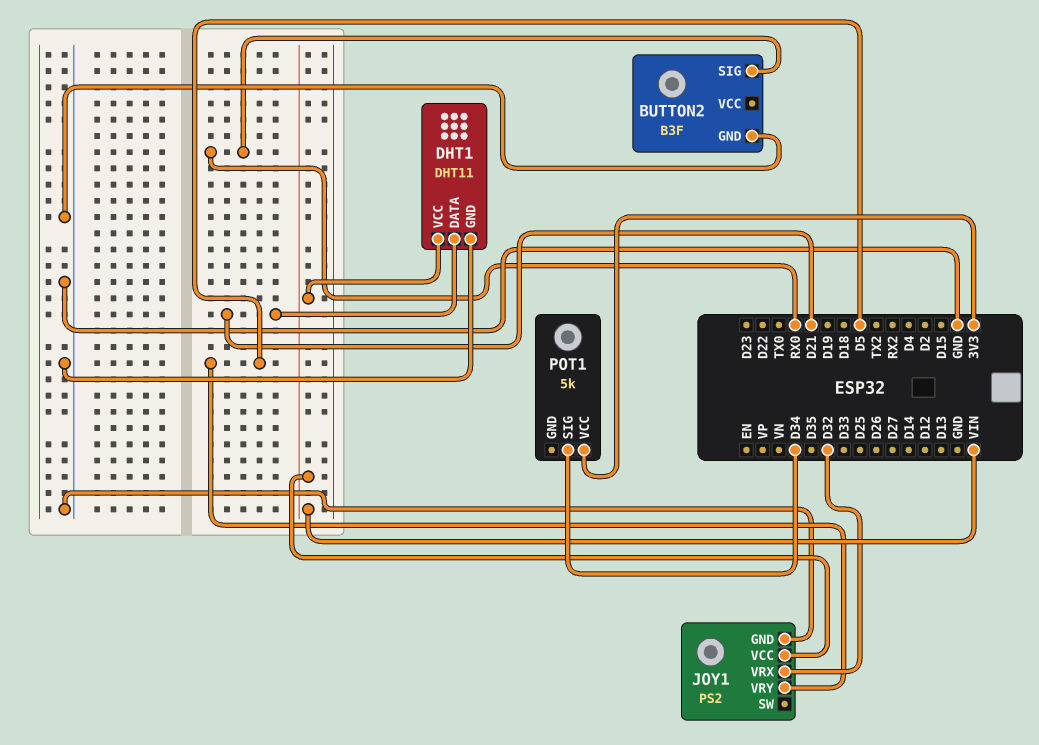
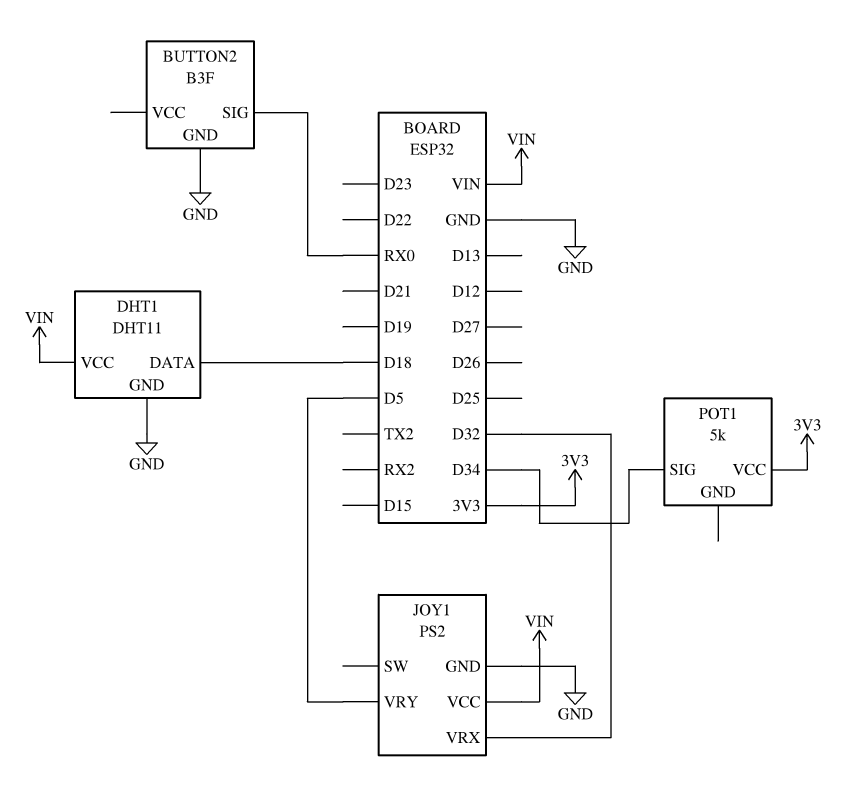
DHT1 pin DATA: D21 -> D18

